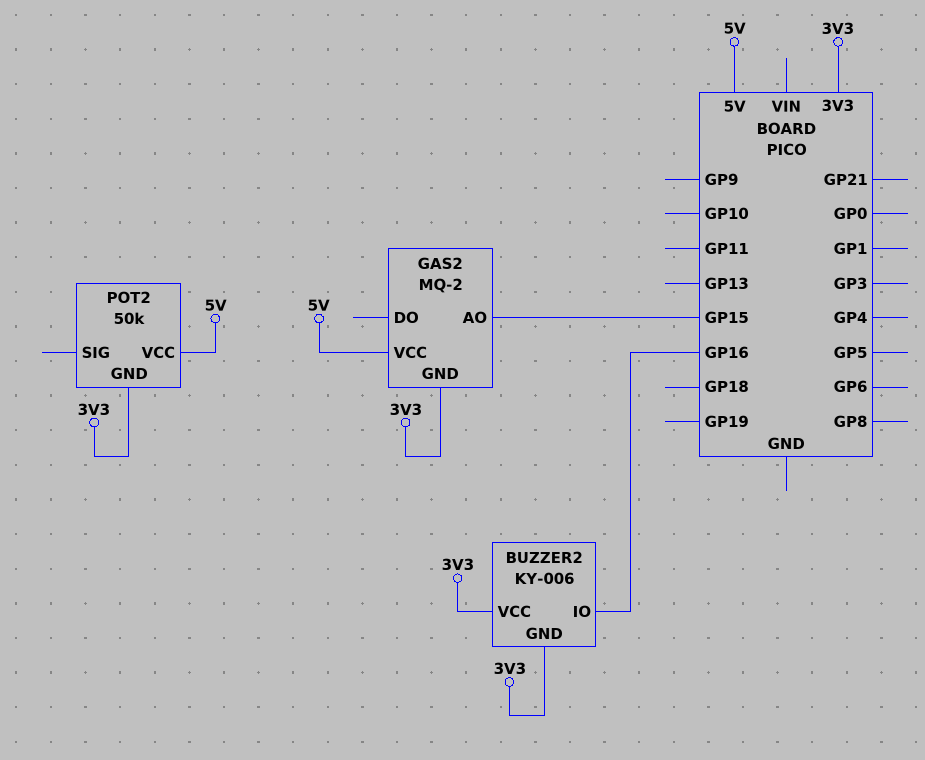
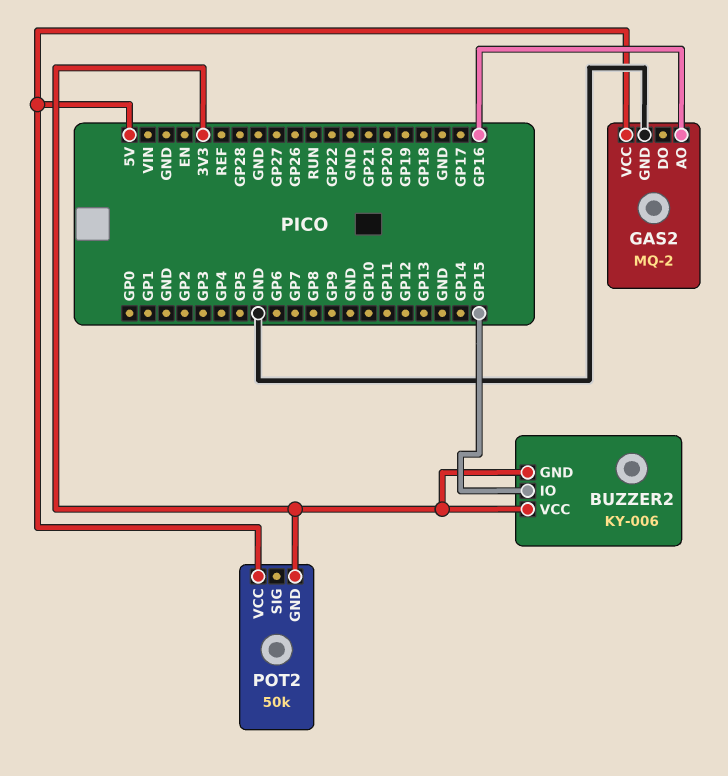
BUZZER2 pin IO: GP16 -> GP15
GAS2 pin AO: GP15 -> GP16
GAS2 pin GND: 3V3 -> GND

